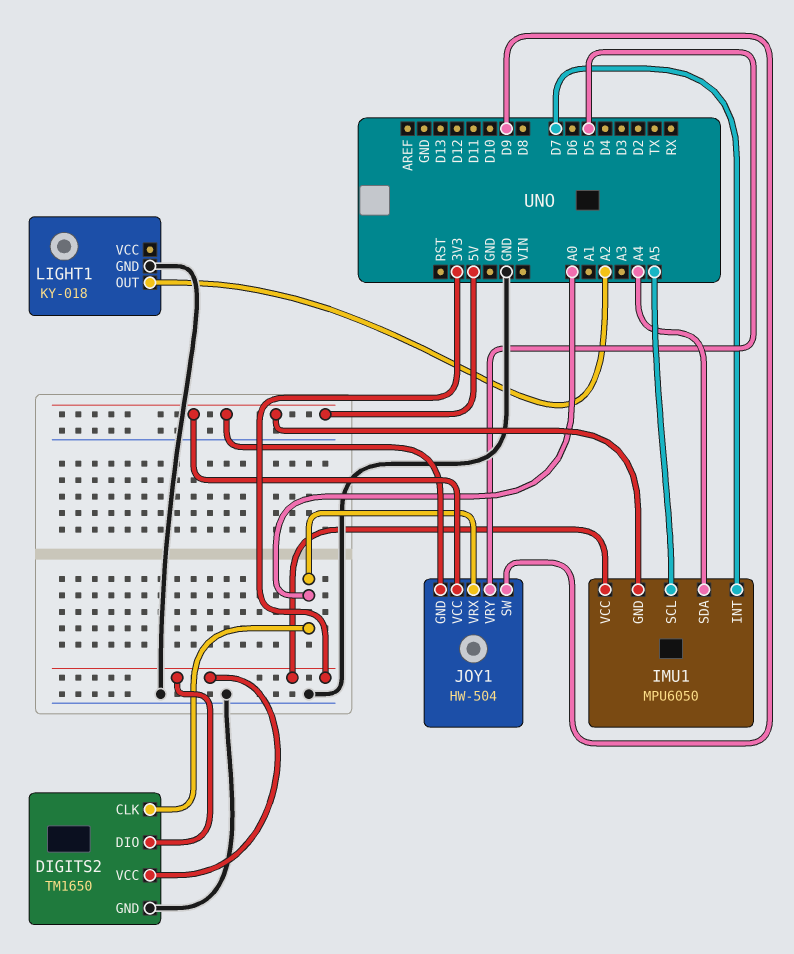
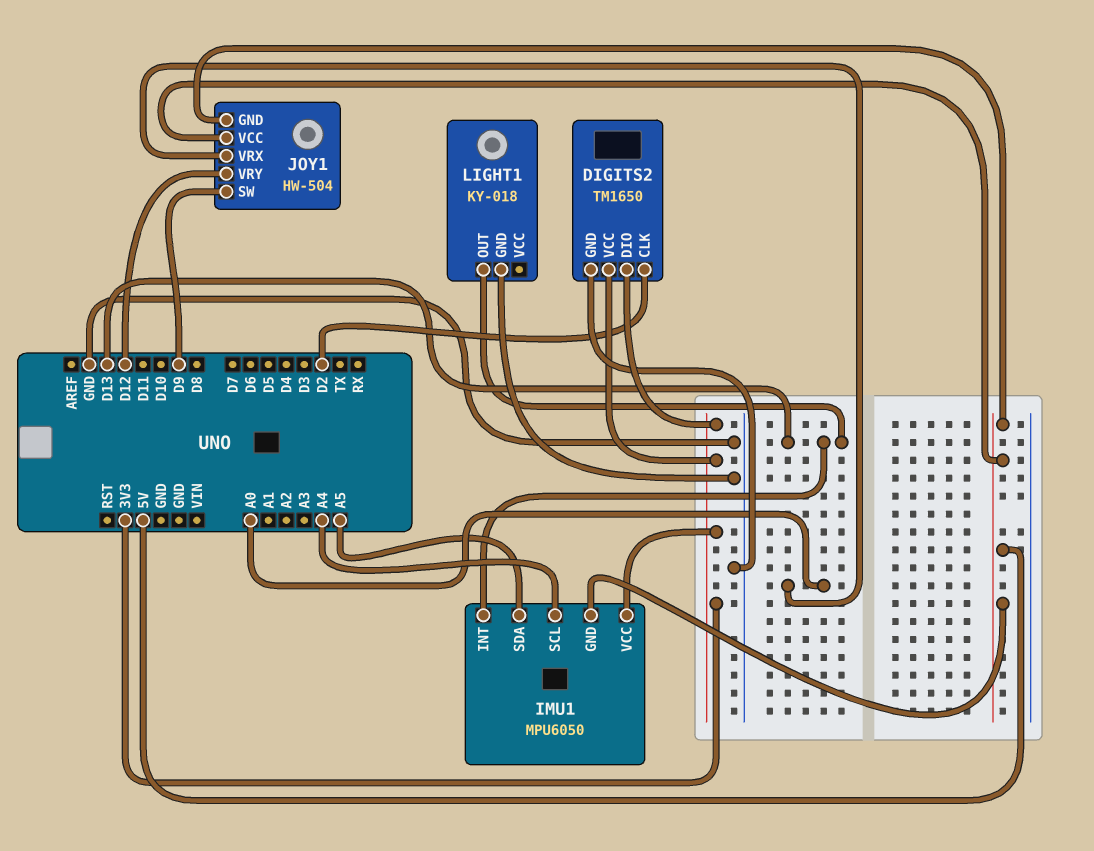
DIGITS2 pin CLK: A0 -> D2
IMU1 pin INT: D7 -> D13
IMU1 pin SCL: A5 -> A4
IMU1 pin SDA: A4 -> A5
JOY1 pin VRY: D5 -> D12
LIGHT1 pin OUT: A2 -> D13

